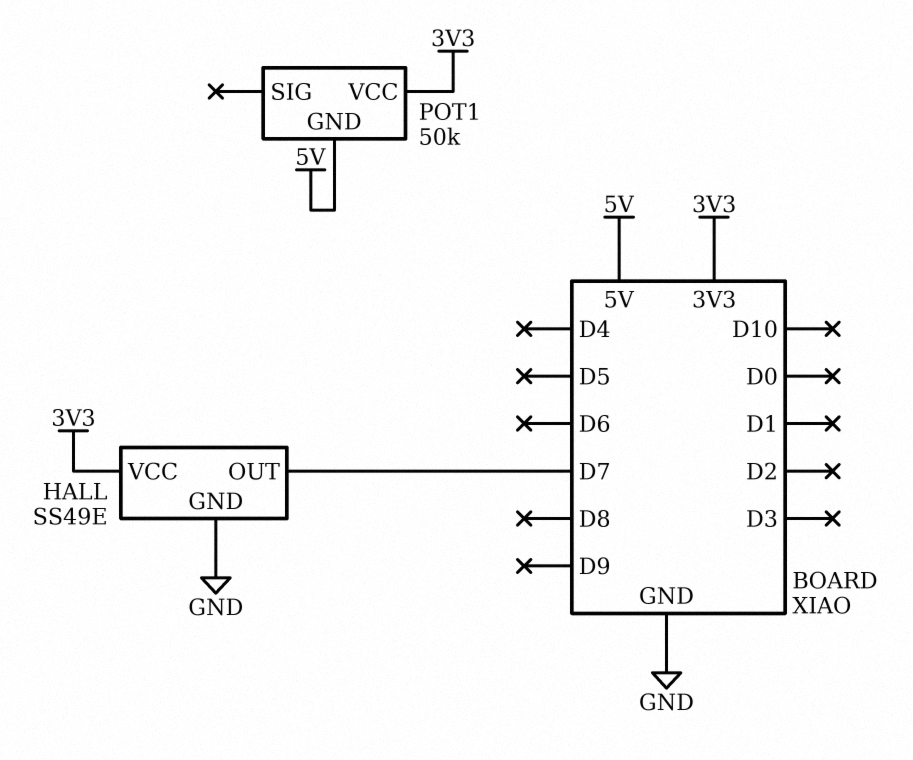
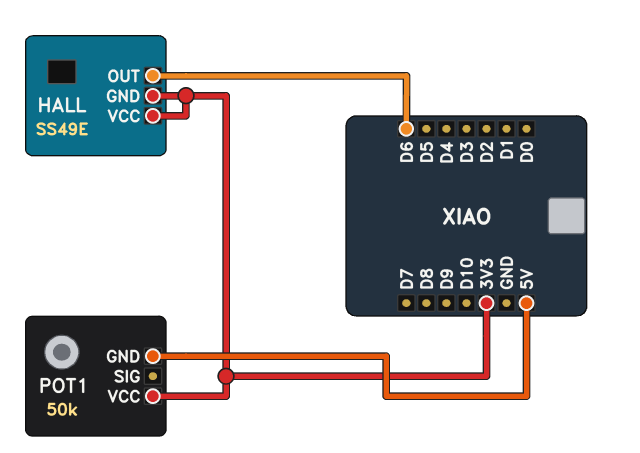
HALL pin GND: GND -> 3V3
HALL pin OUT: D7 -> D6

